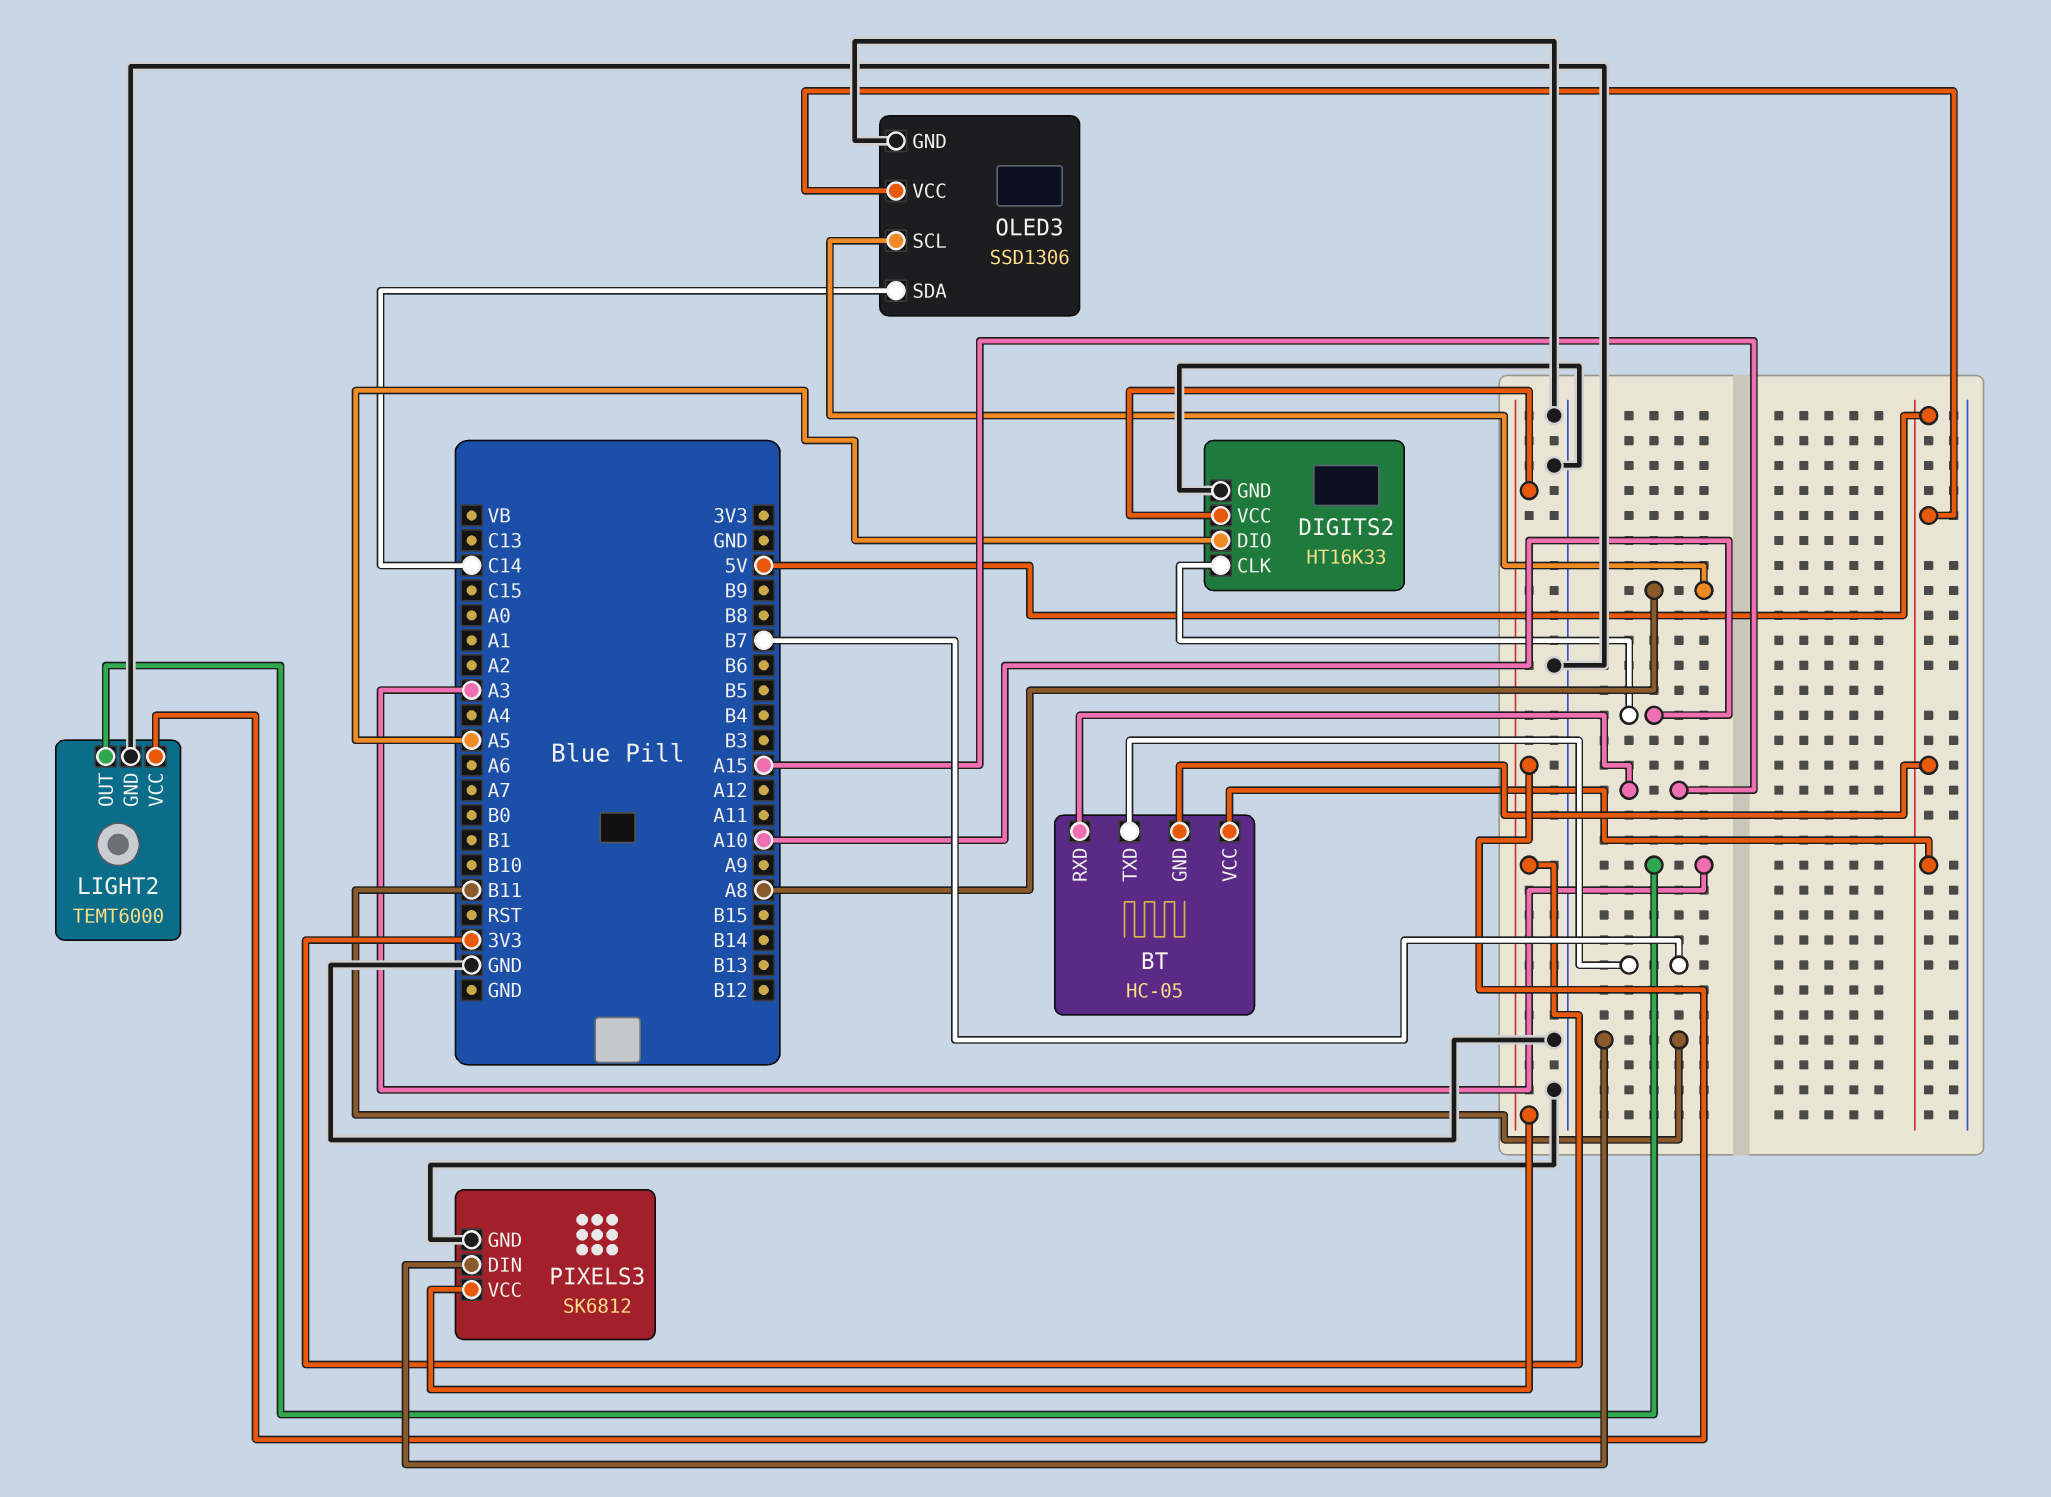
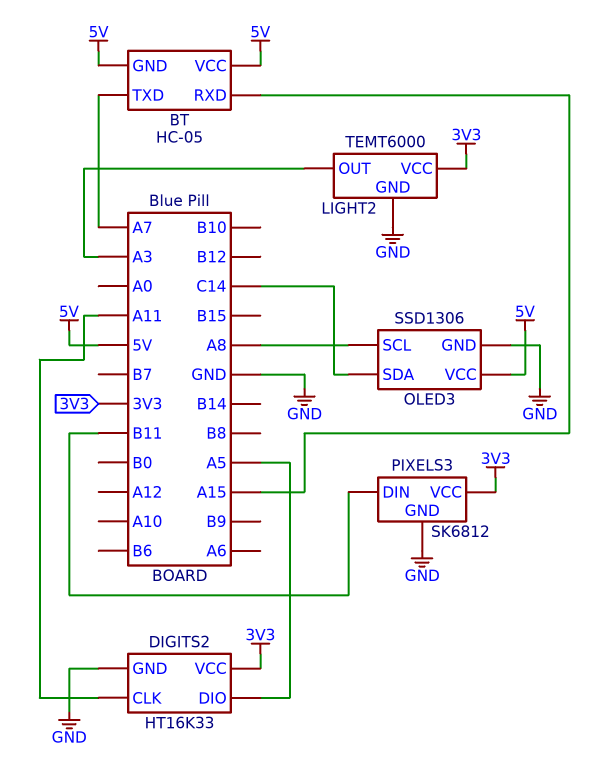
BT pin TXD: B7 -> A7
DIGITS2 pin CLK: A10 -> A11

